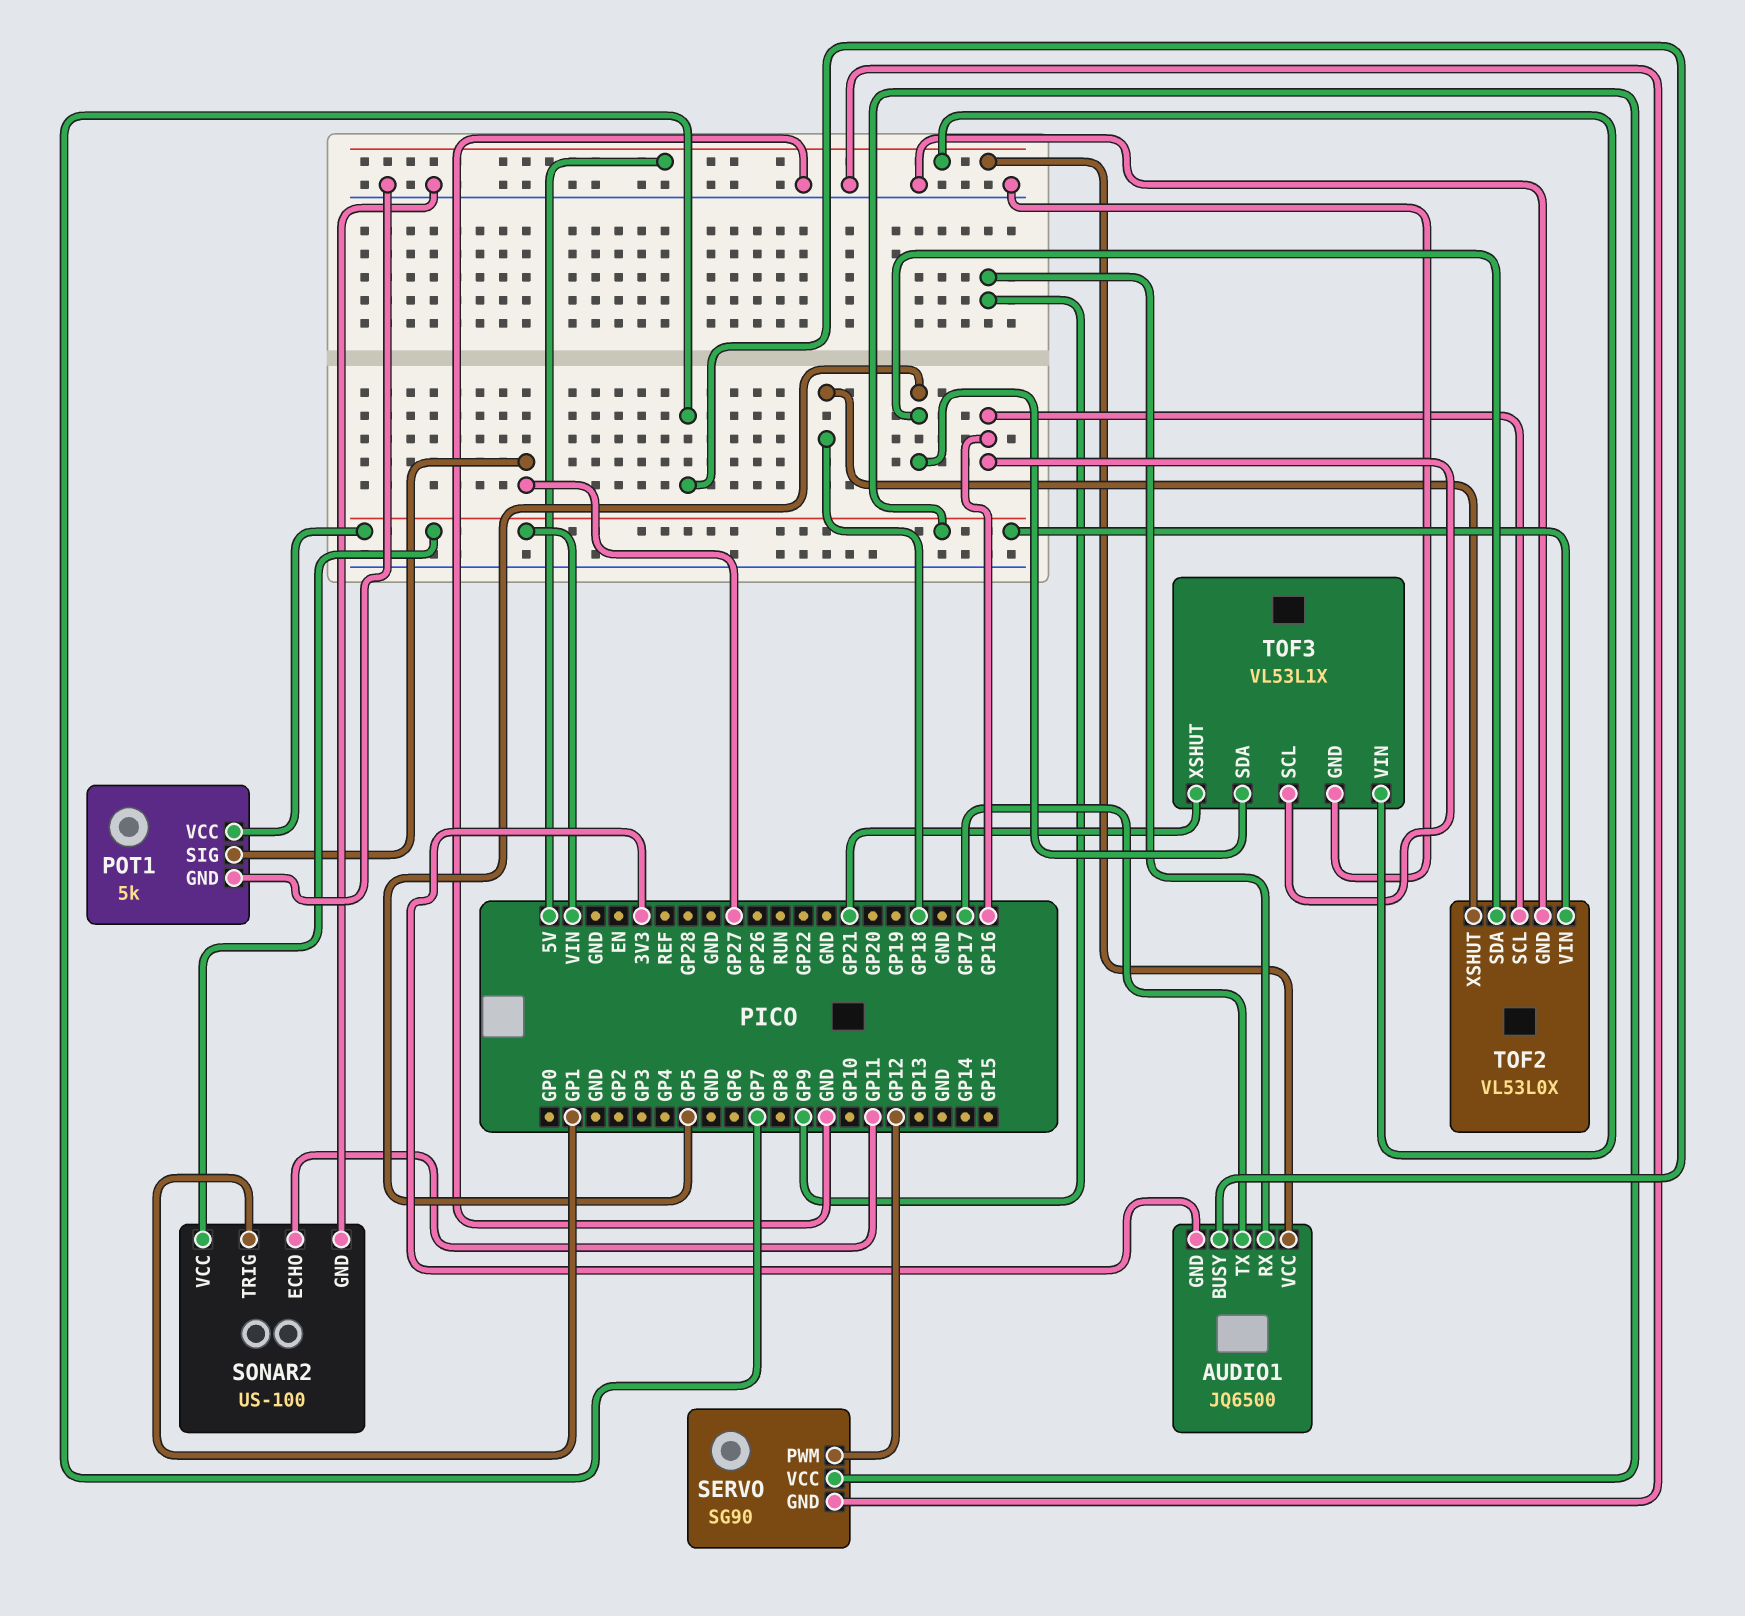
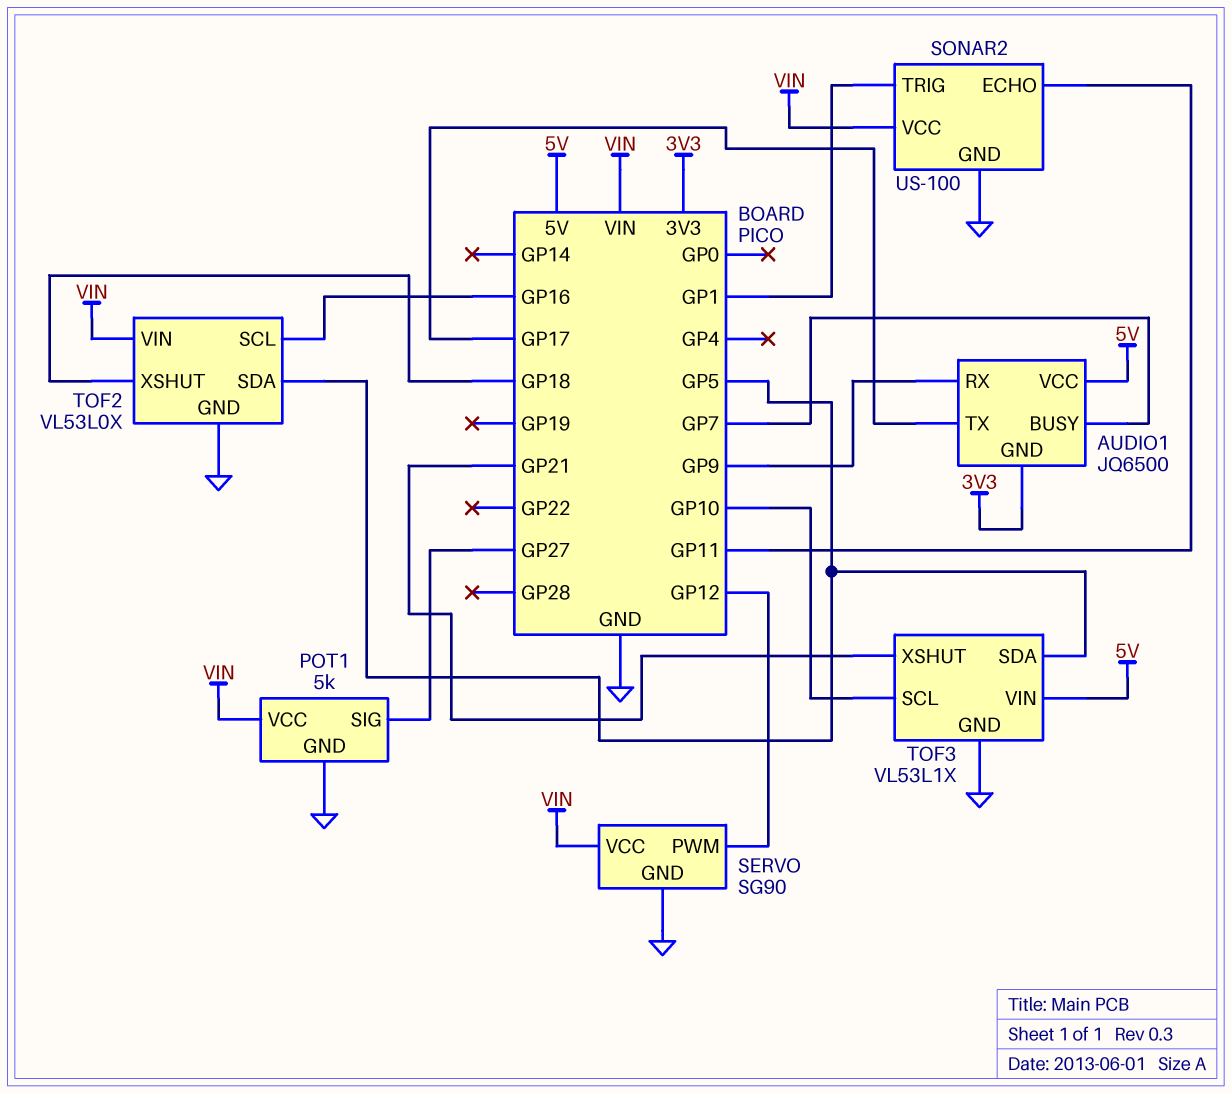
TOF3 pin SCL: GP16 -> GP10

